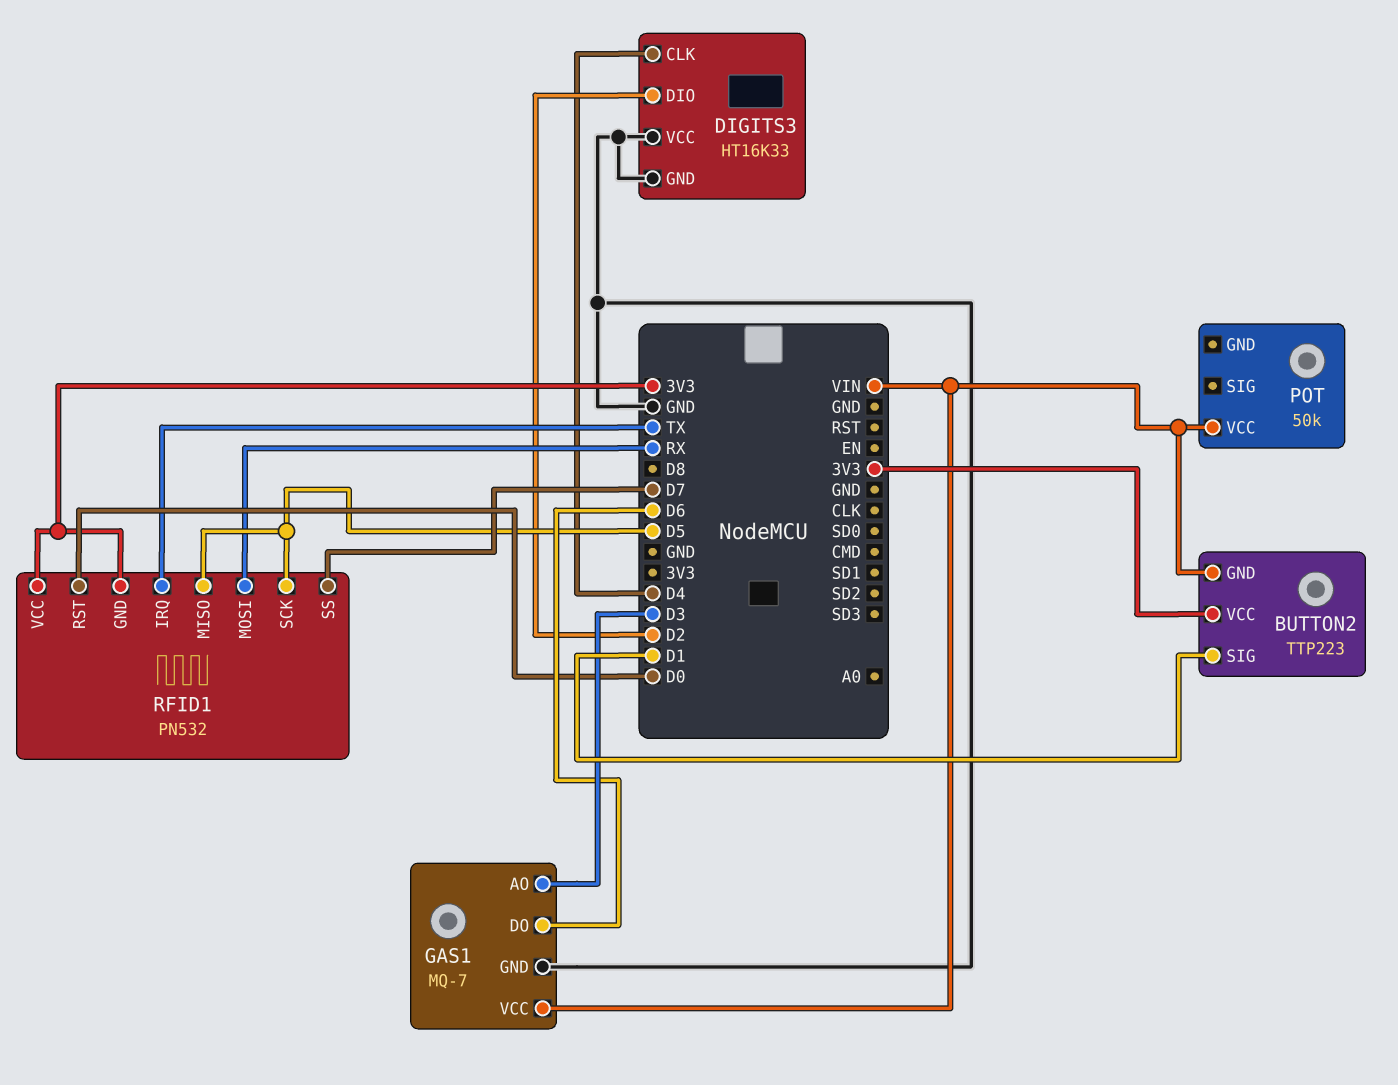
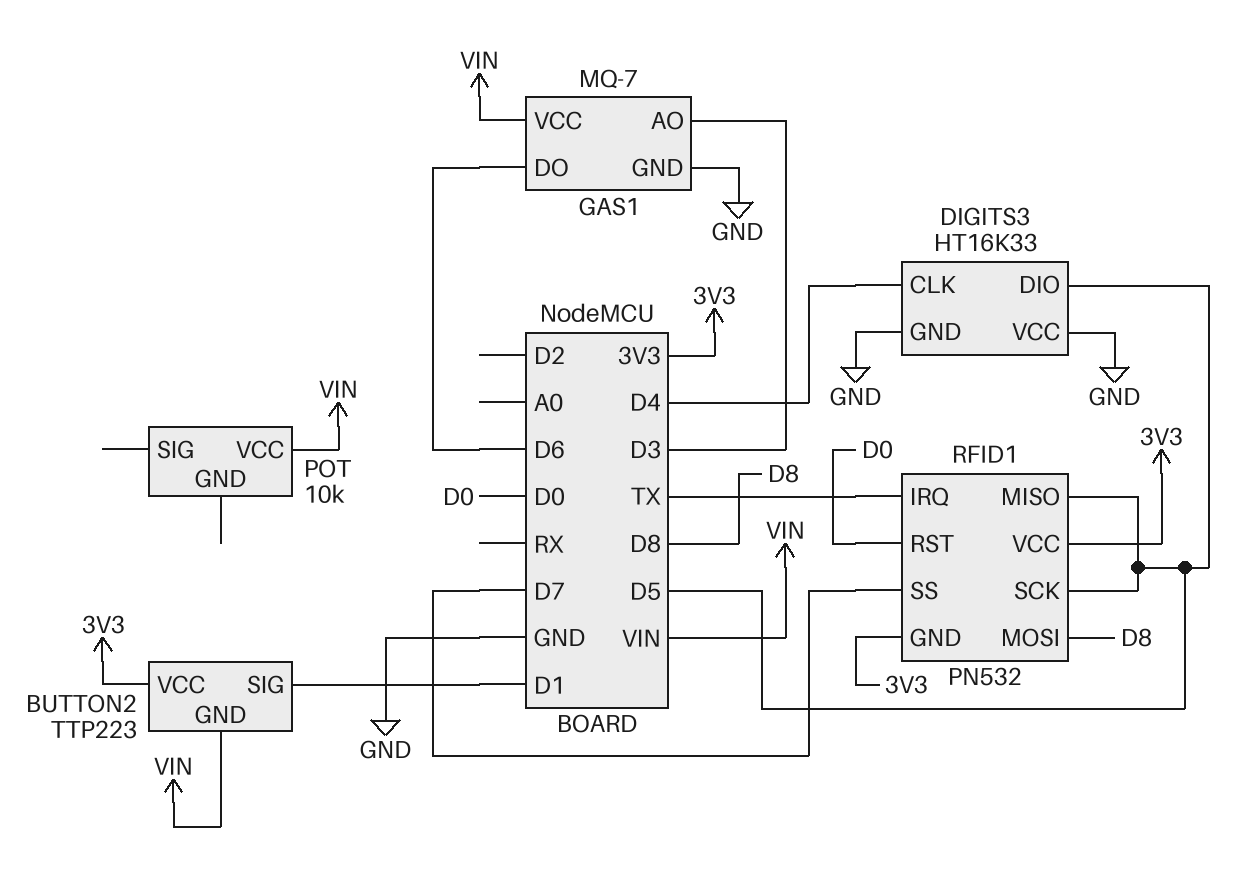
DIGITS3 pin DIO: D2 -> D5
POT: 50k -> 10k
RFID1 pin MOSI: RX -> D8

